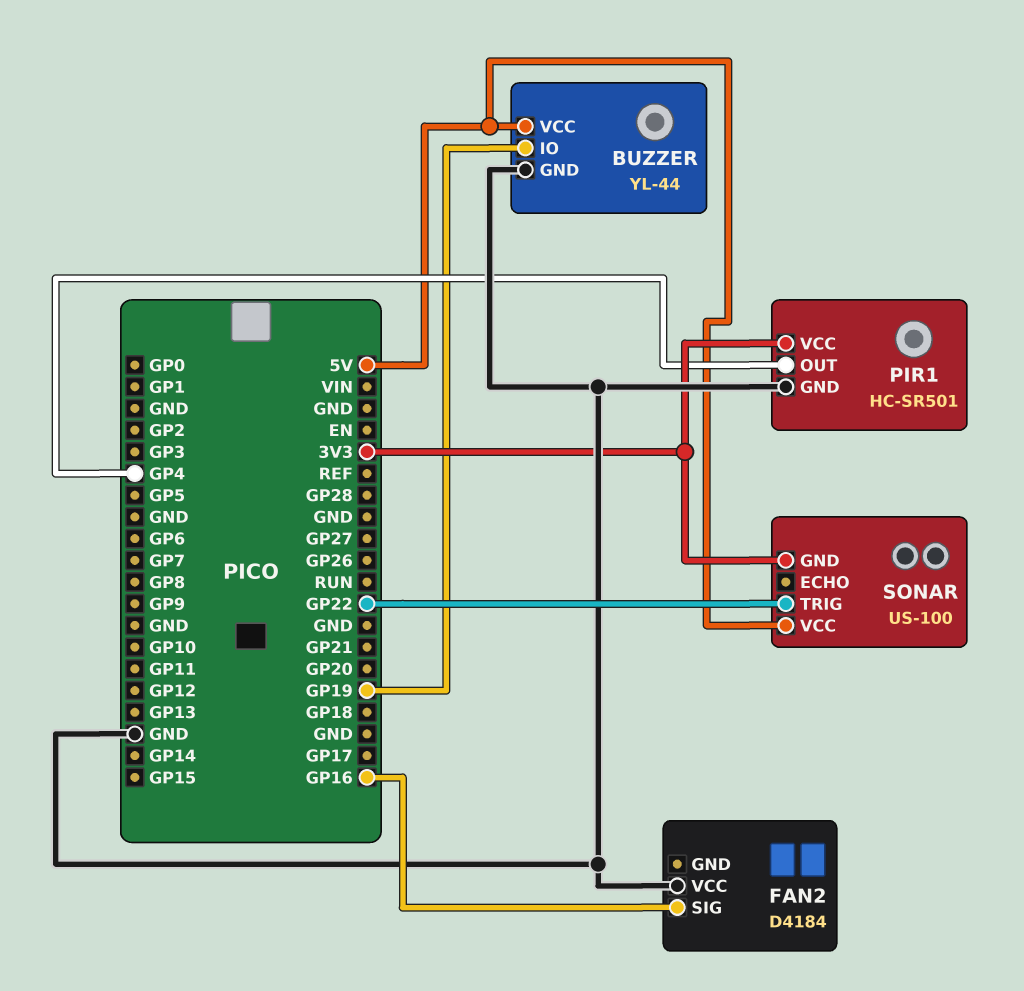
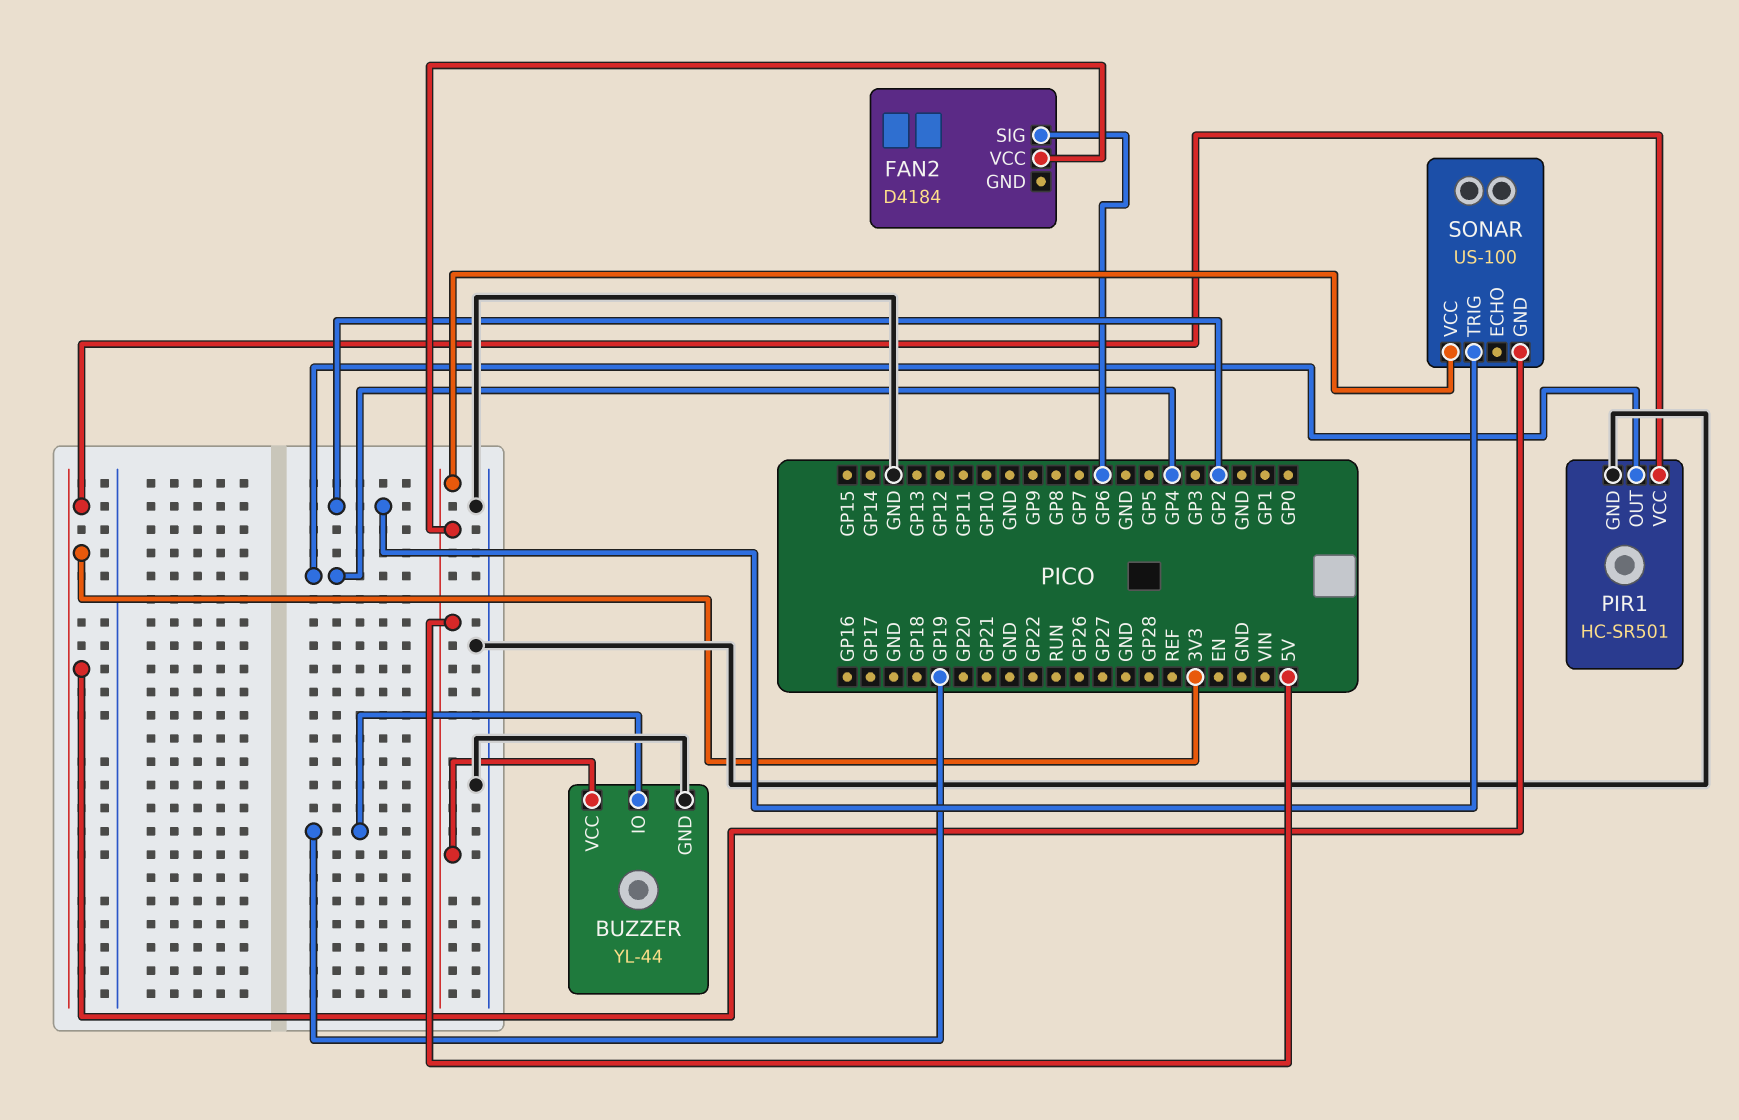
FAN2 pin SIG: GP16 -> GP6
FAN2 pin VCC: GND -> 5V
SONAR pin TRIG: GP22 -> GP2

